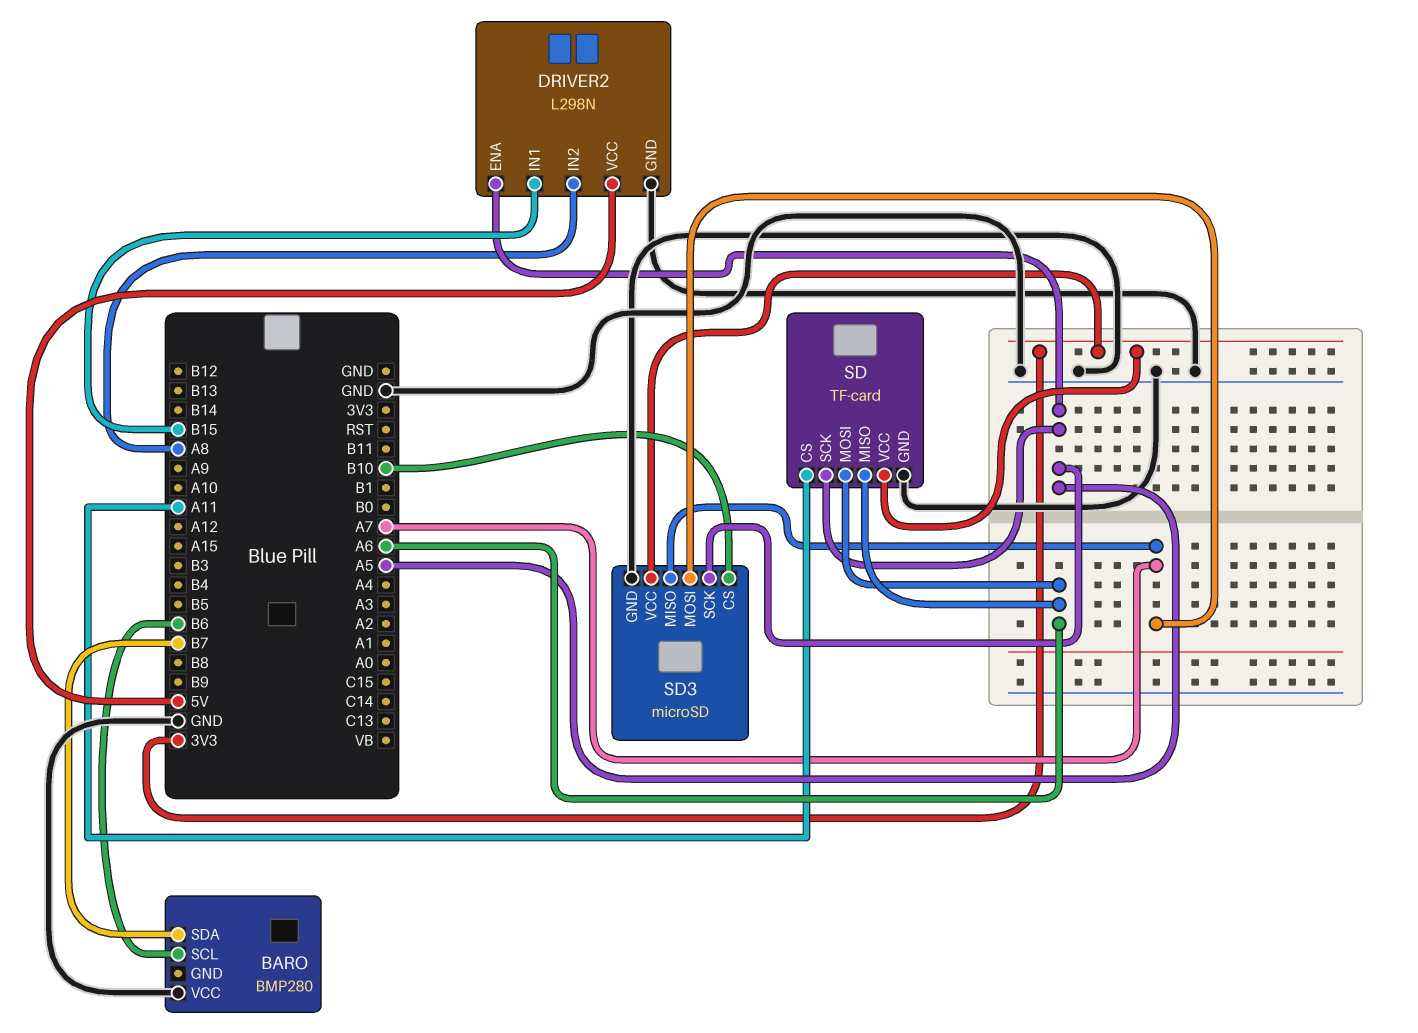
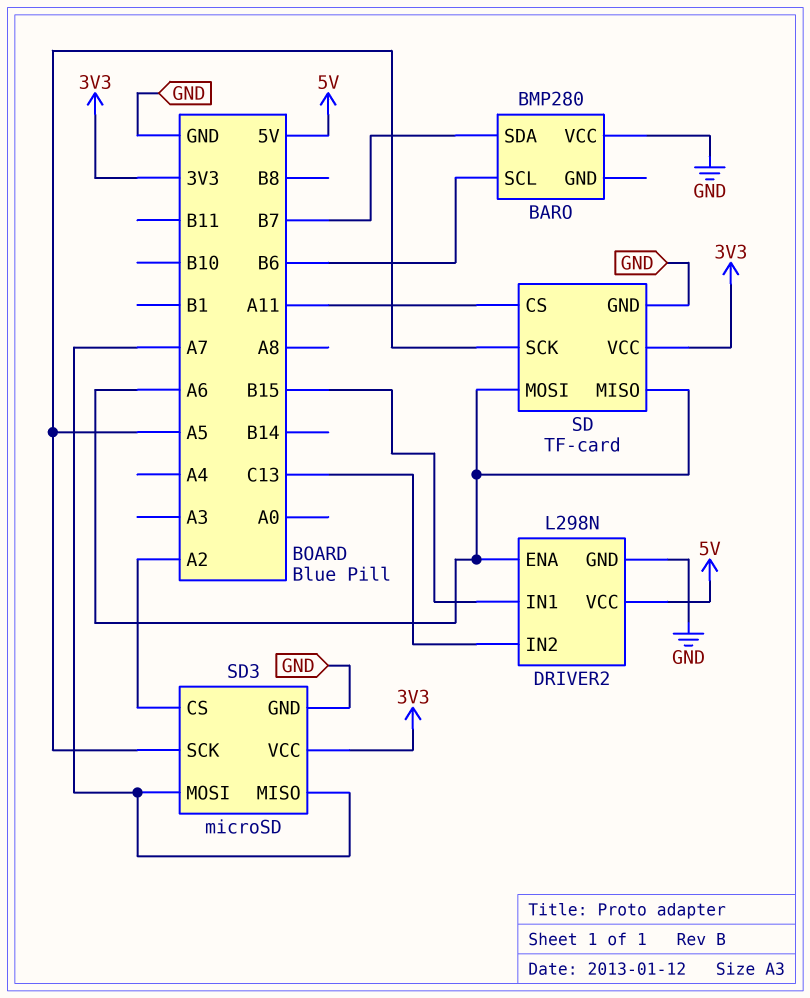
DRIVER2 pin ENA: A5 -> A6
DRIVER2 pin IN2: A8 -> C13
SD3 pin CS: B10 -> A2

